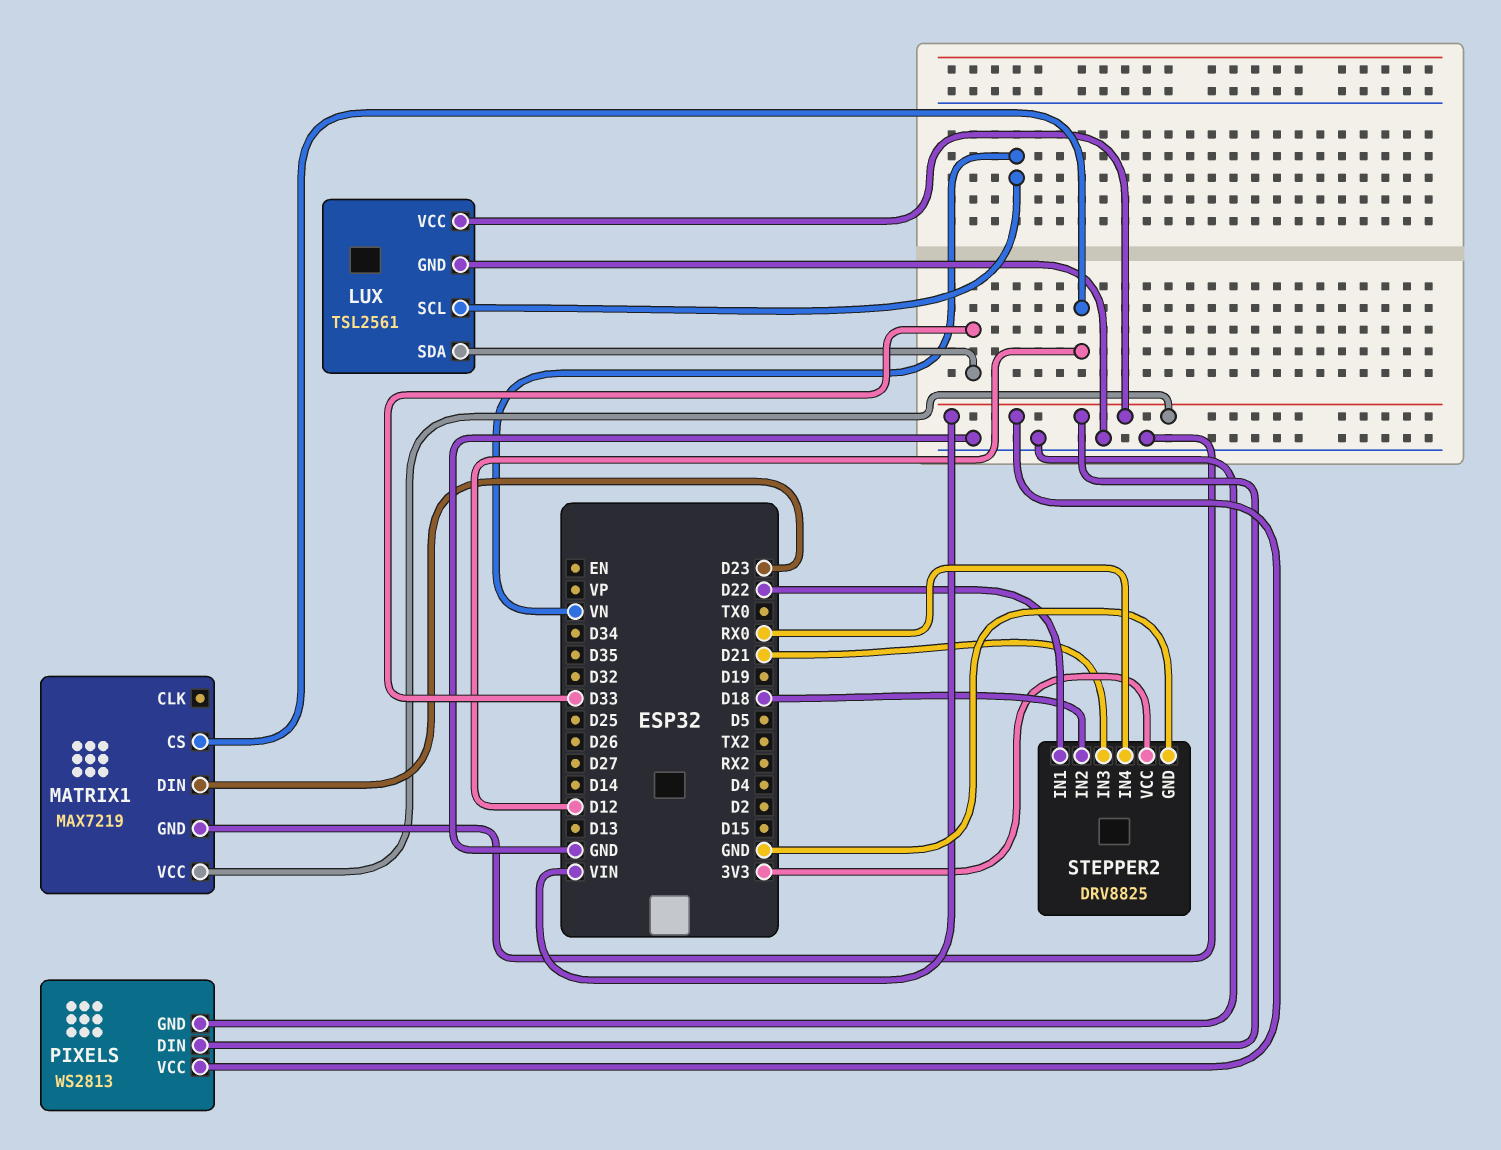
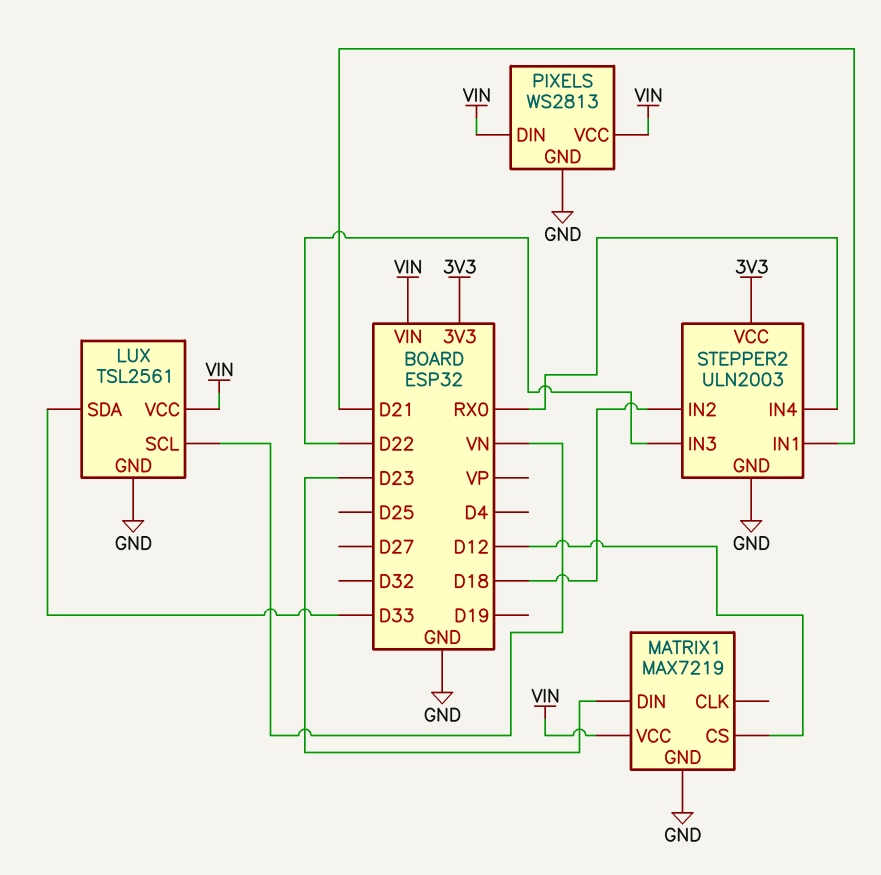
STEPPER2: DRV8825 -> ULN2003
STEPPER2 pin IN1: D22 -> D21
STEPPER2 pin IN3: D21 -> D22

